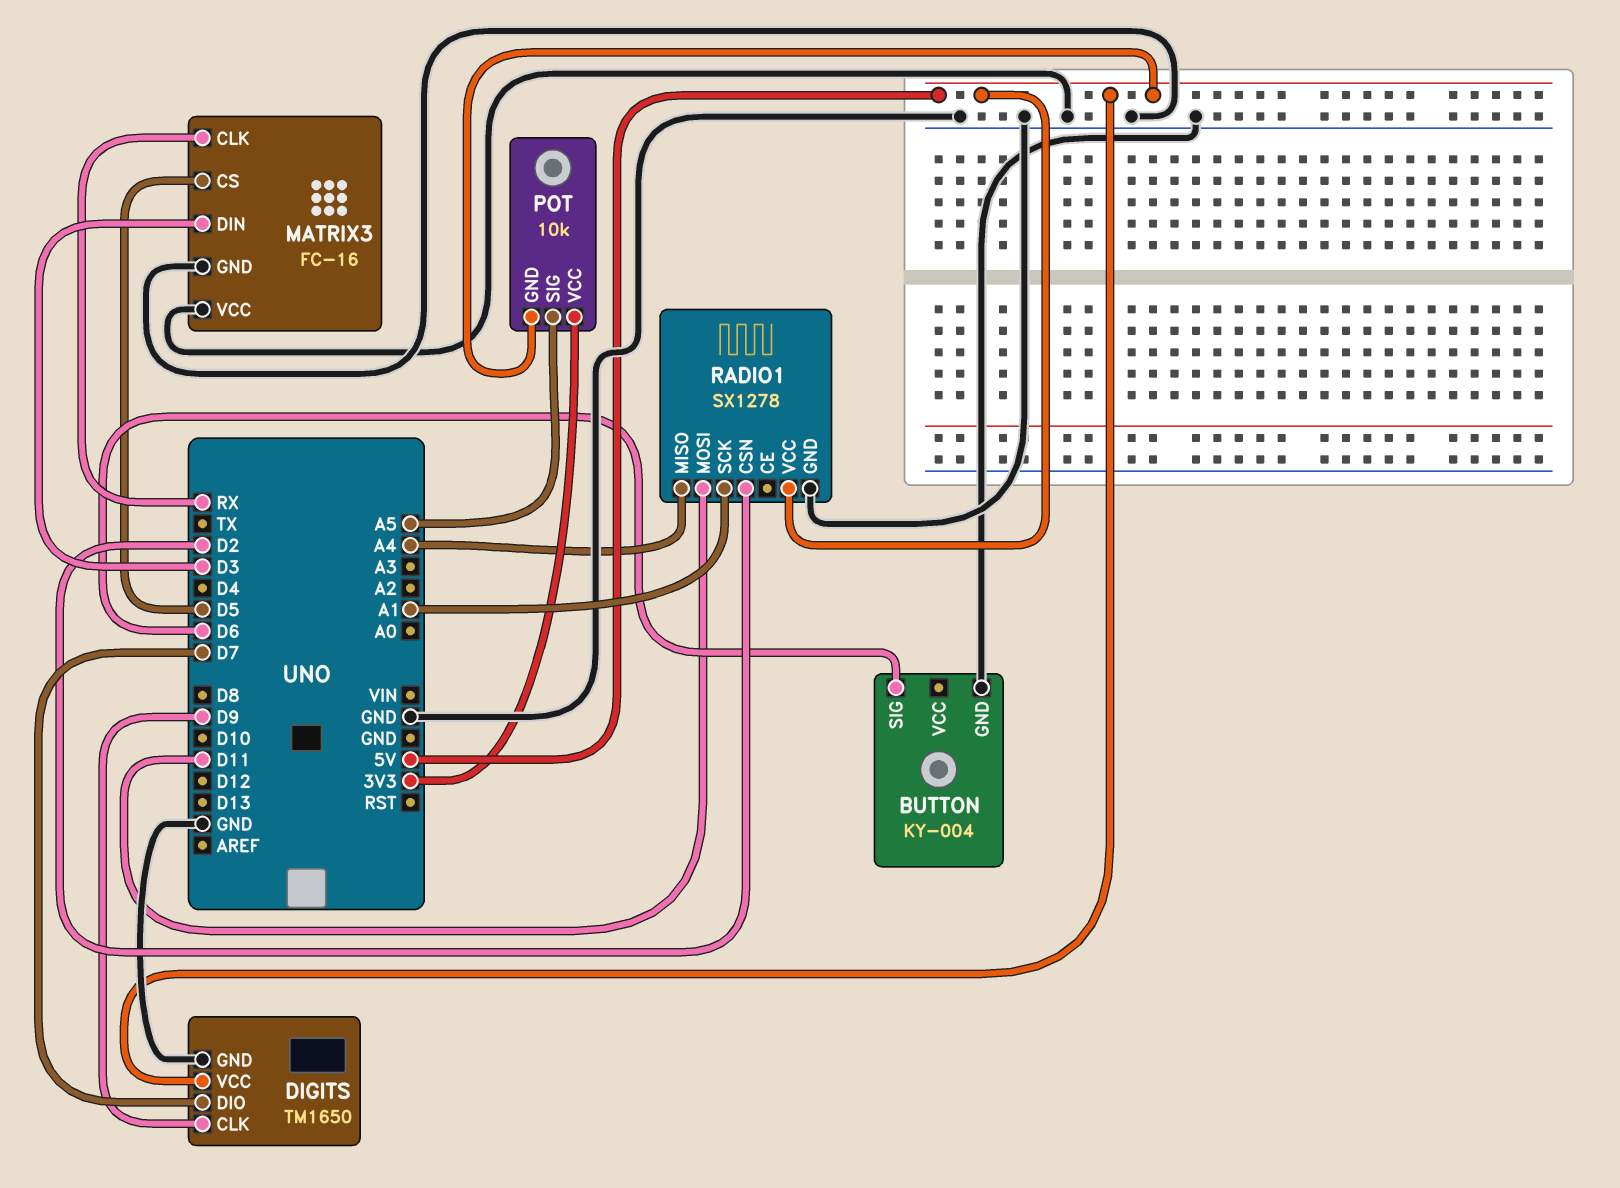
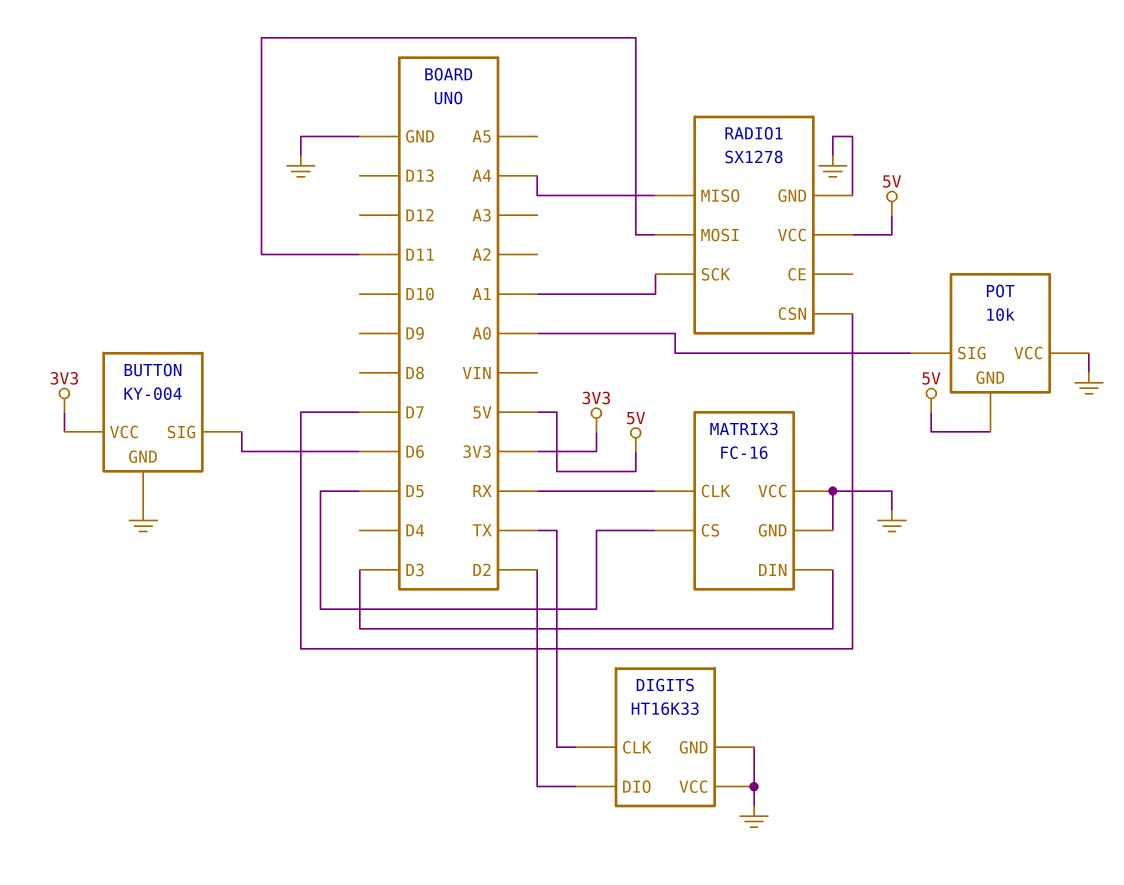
BUTTON pin VCC: none -> 3V3
DIGITS: TM1650 -> HT16K33
DIGITS pin CLK: D9 -> TX
DIGITS pin DIO: D7 -> D2
DIGITS pin VCC: 5V -> GND
POT pin SIG: A5 -> A0
POT pin VCC: 3V3 -> GND
RADIO1 pin CSN: D2 -> D7

